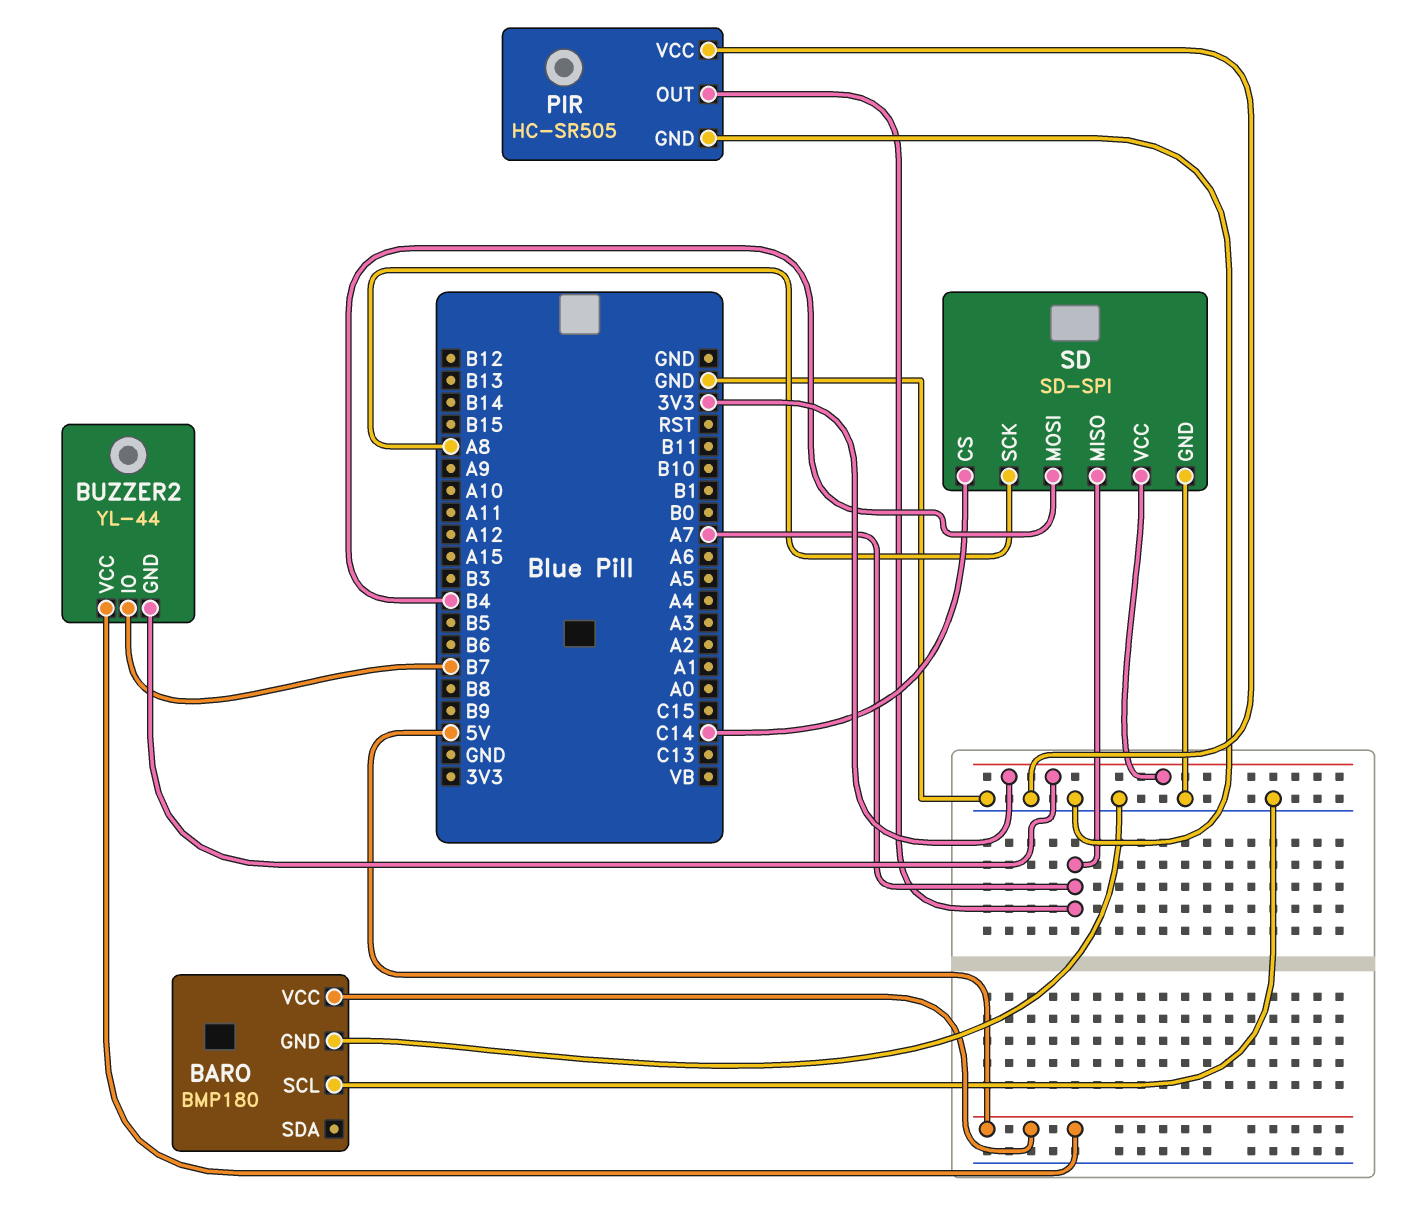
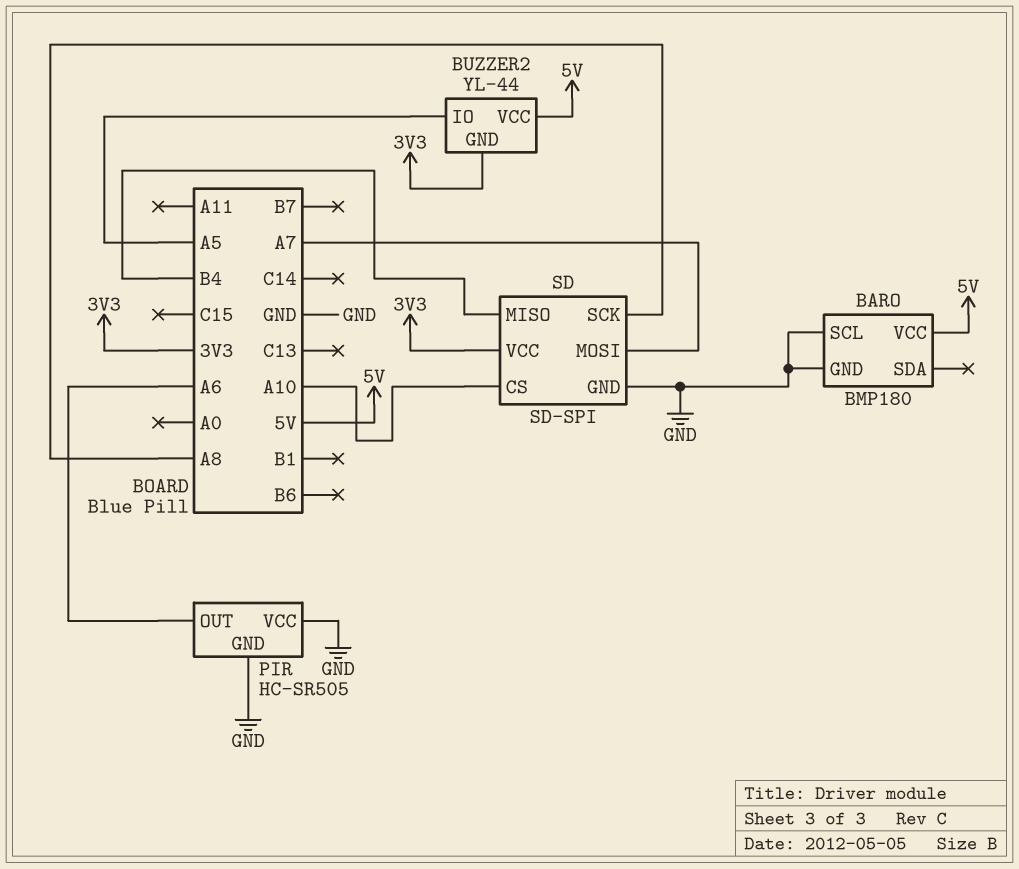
BUZZER2 pin IO: B7 -> A5
PIR pin OUT: A7 -> A6
SD pin CS: C14 -> A10
SD pin MISO: A7 -> B4
SD pin MOSI: B4 -> A7

